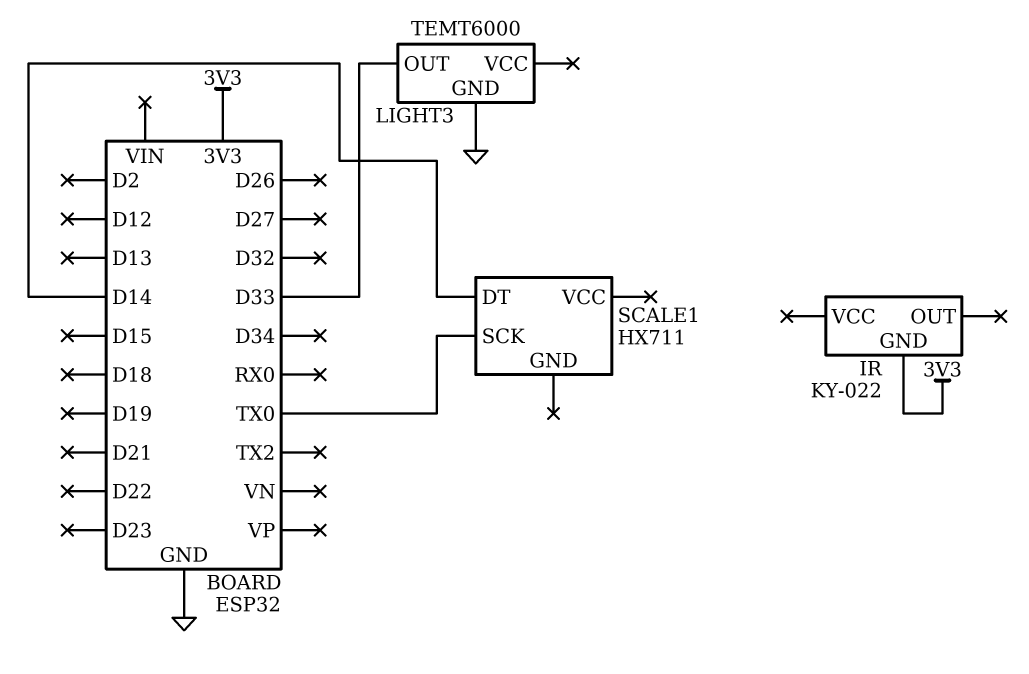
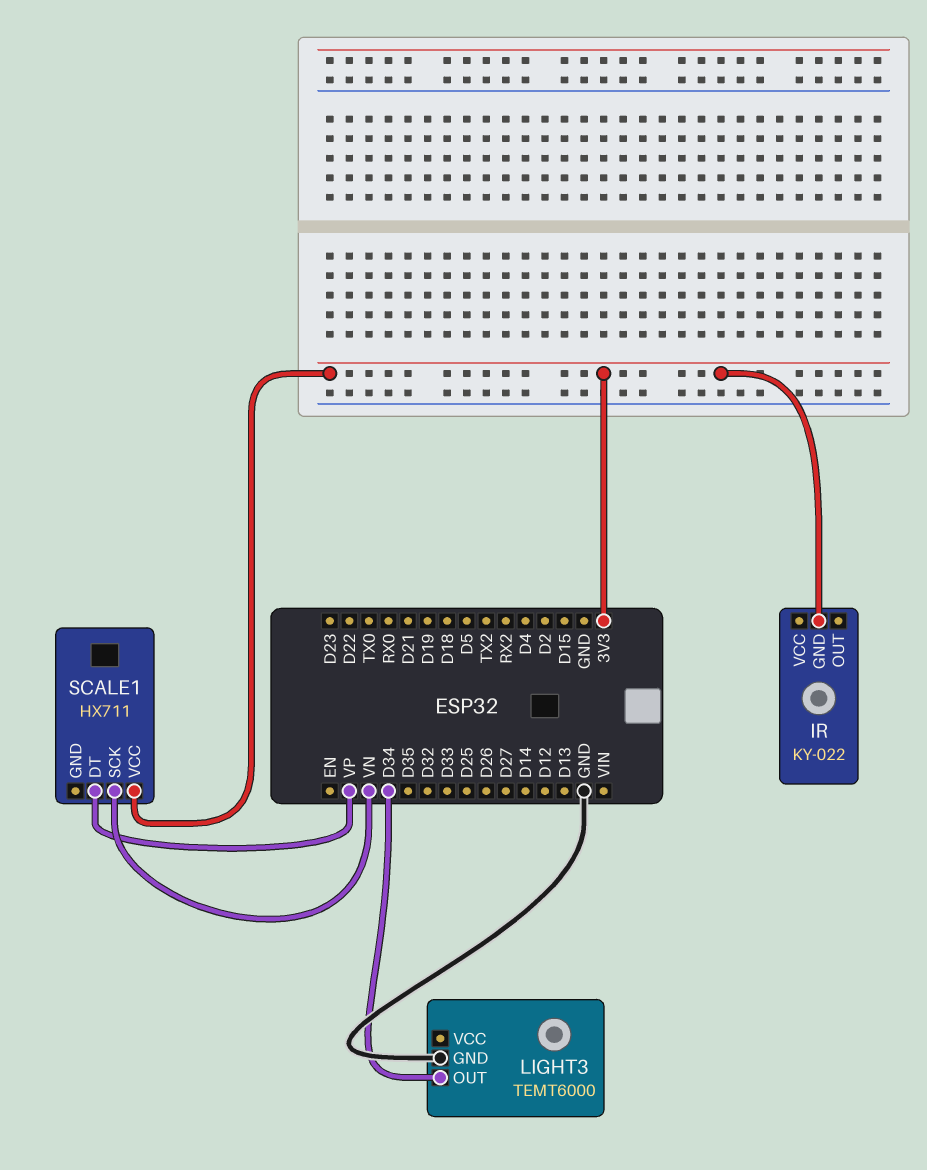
LIGHT3 pin OUT: D33 -> D34
SCALE1 pin DT: D14 -> VP
SCALE1 pin SCK: TX0 -> VN
SCALE1 pin VCC: none -> 3V3

